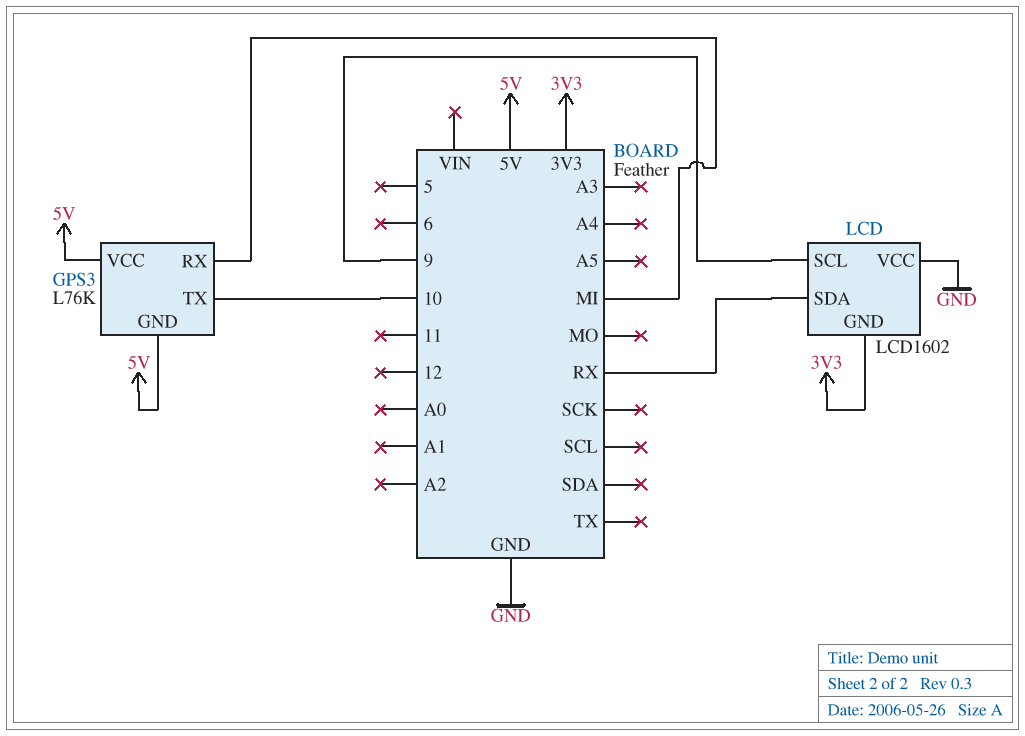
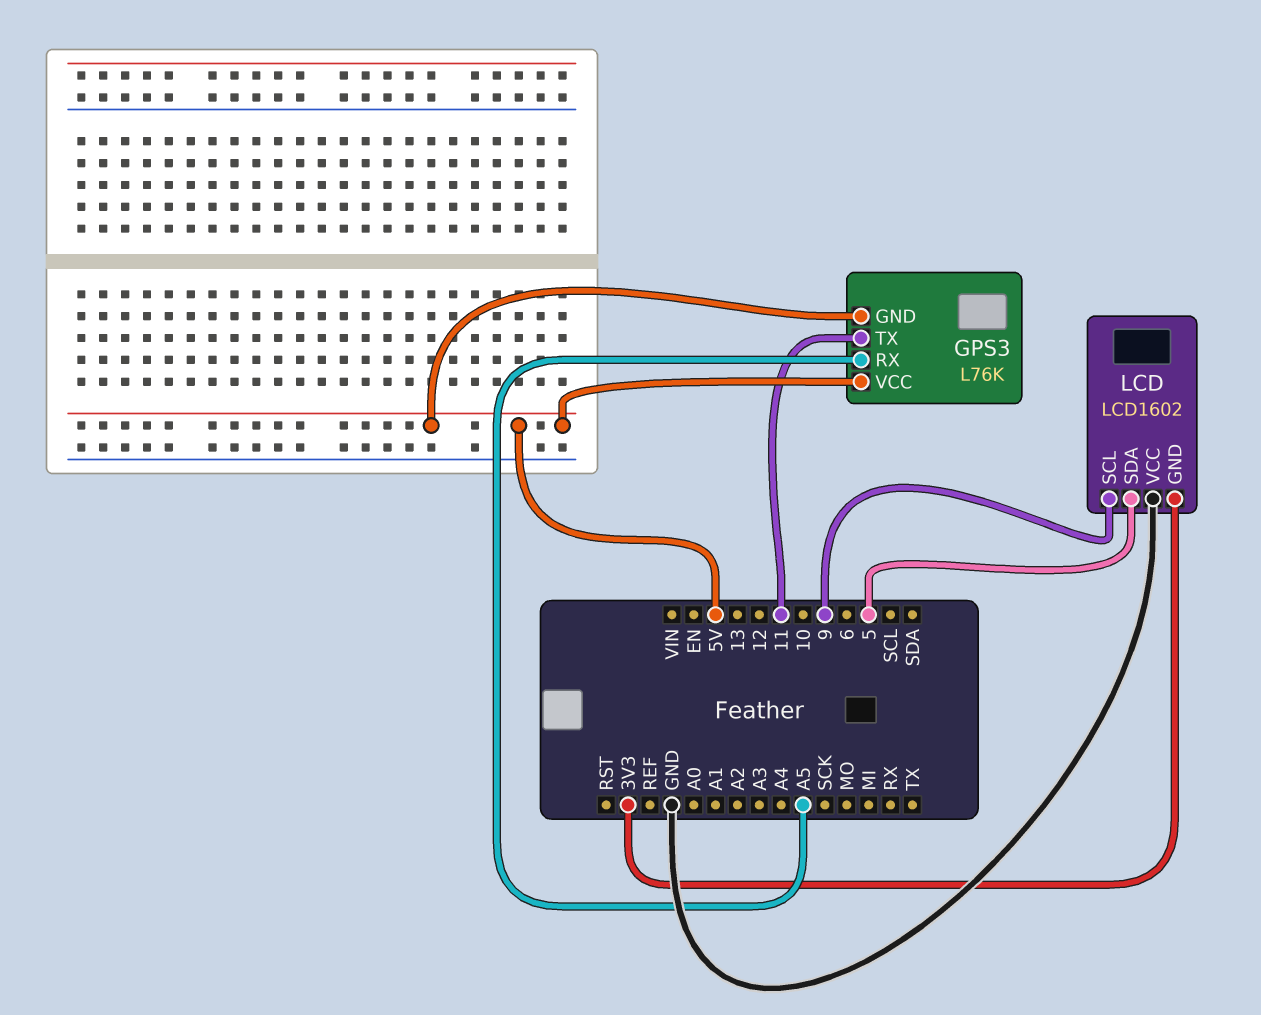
GPS3 pin RX: MI -> A5
GPS3 pin TX: 10 -> 11
LCD pin SDA: RX -> 5

